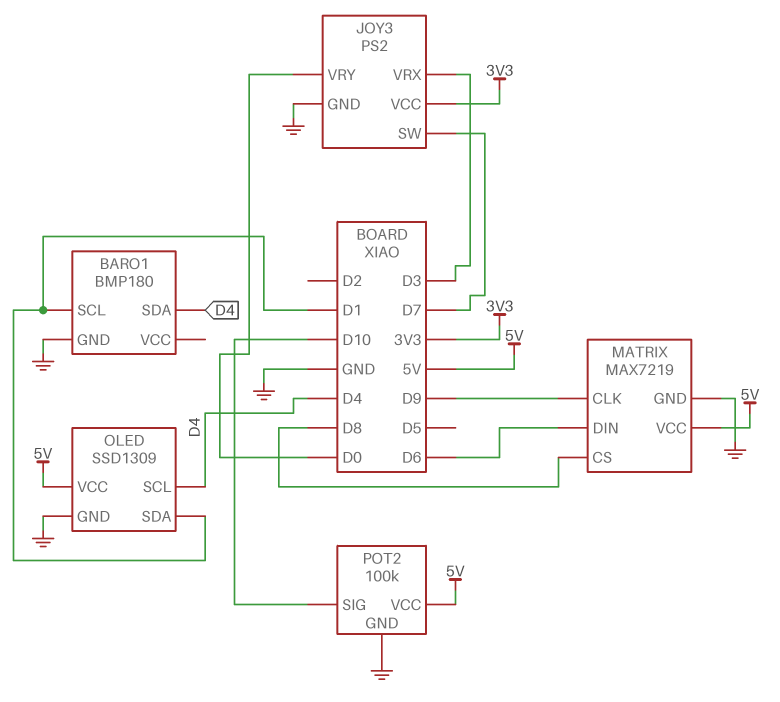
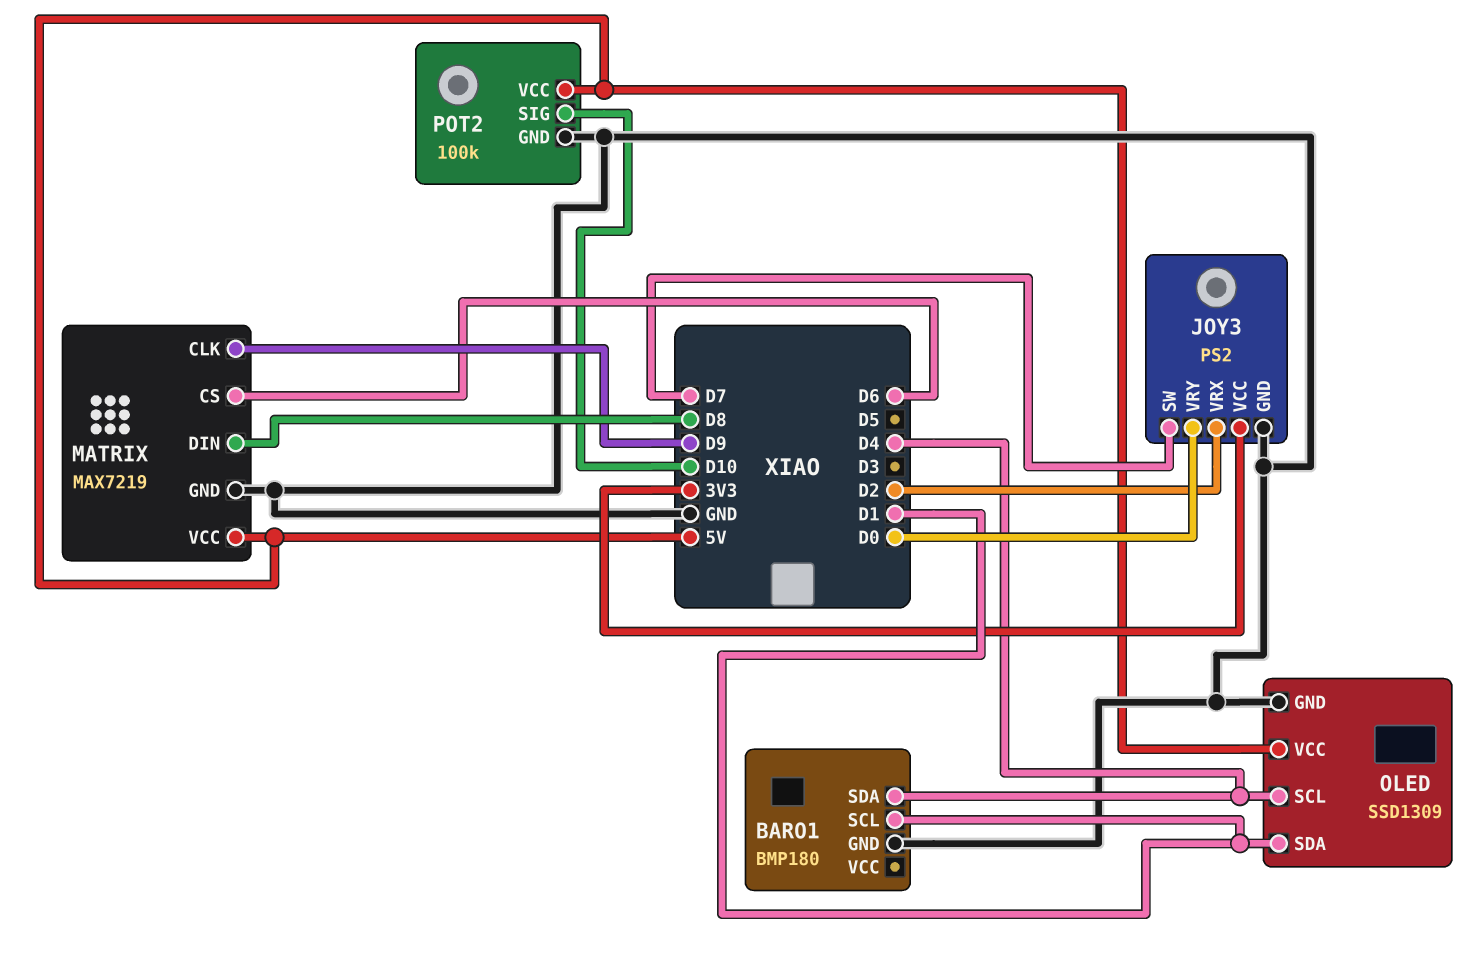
JOY3 pin VRX: D3 -> D2
MATRIX pin CS: D8 -> D6
MATRIX pin DIN: D6 -> D8

